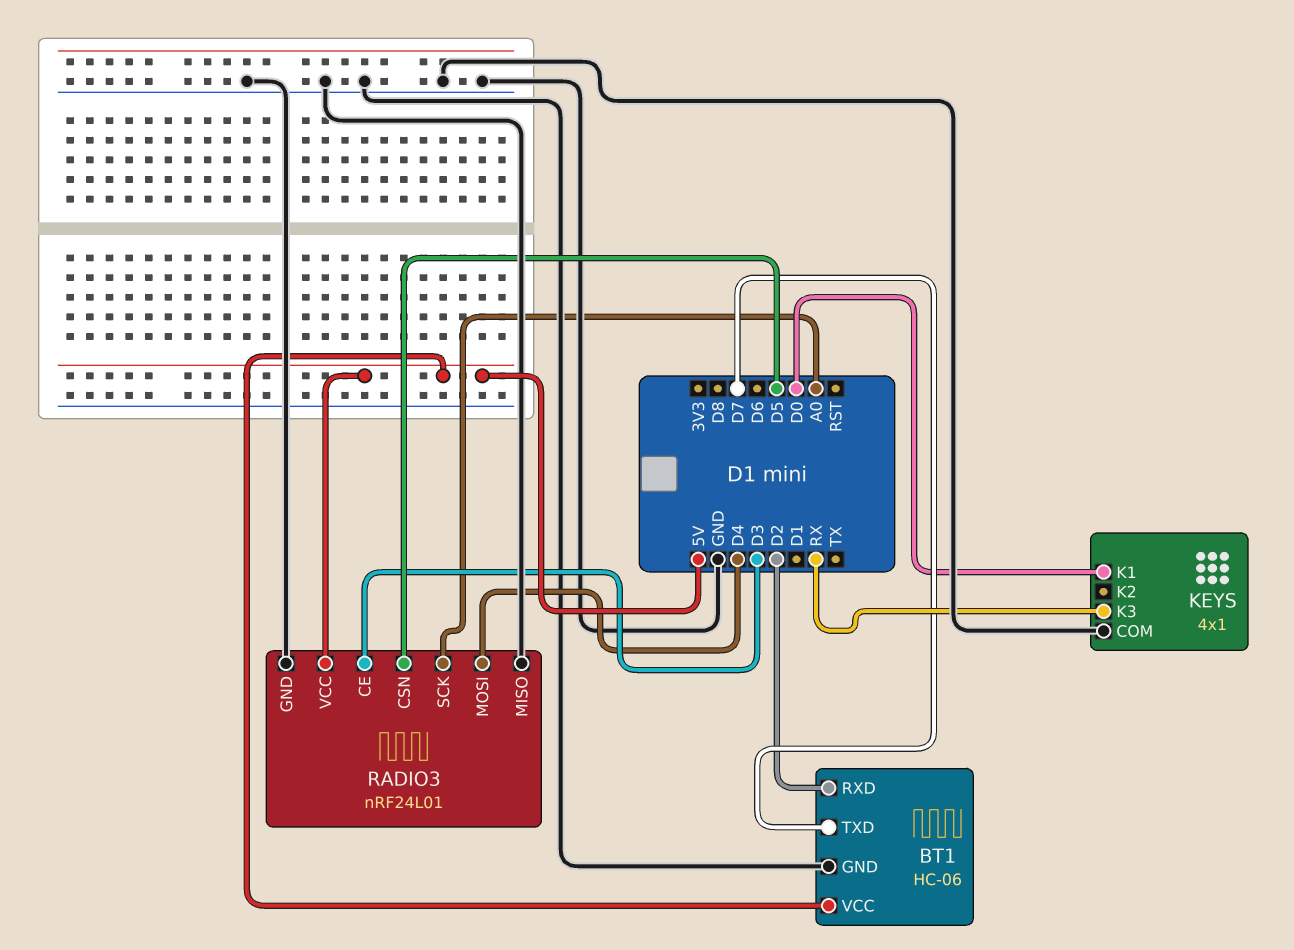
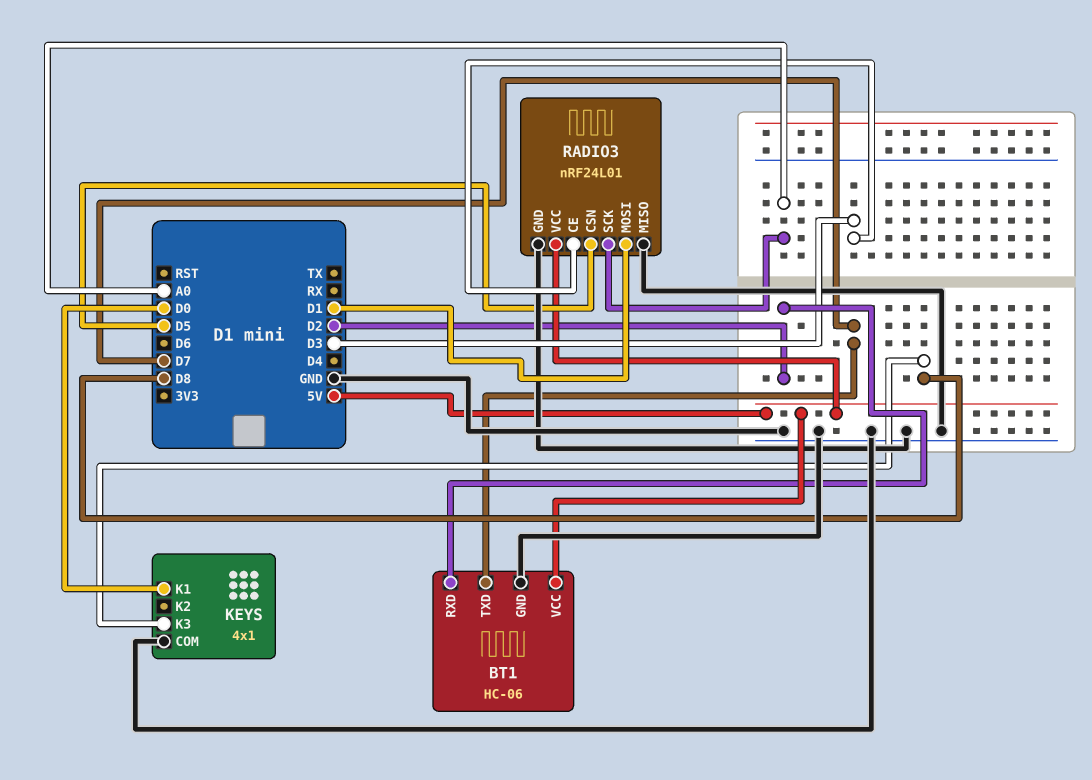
KEYS pin K3: RX -> D8
RADIO3 pin MOSI: D4 -> D1

